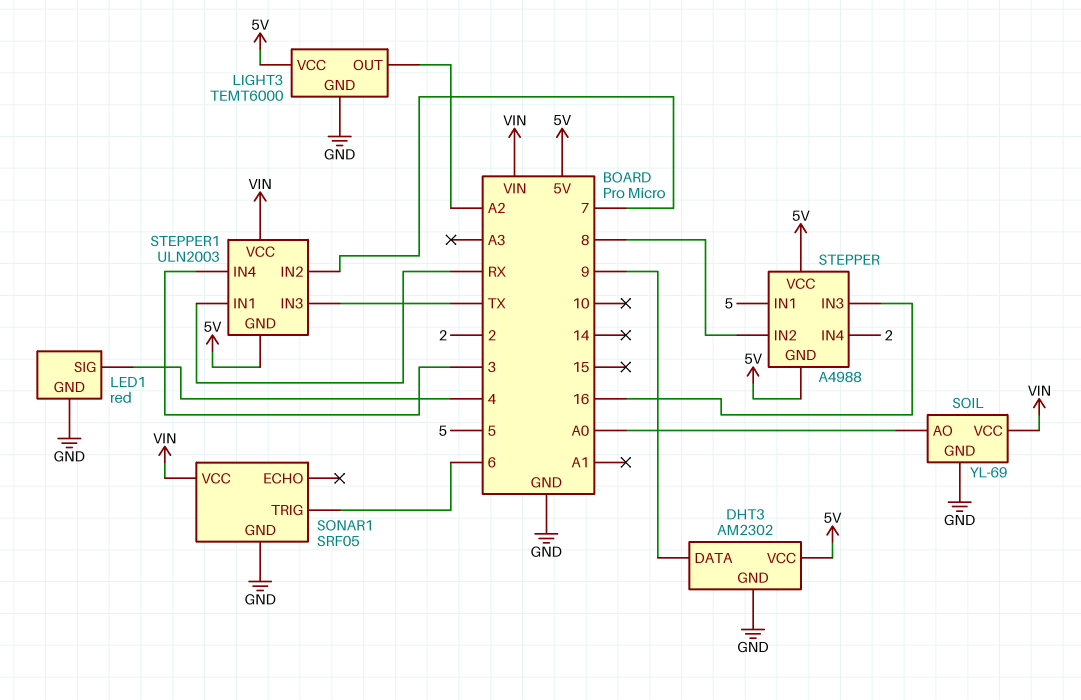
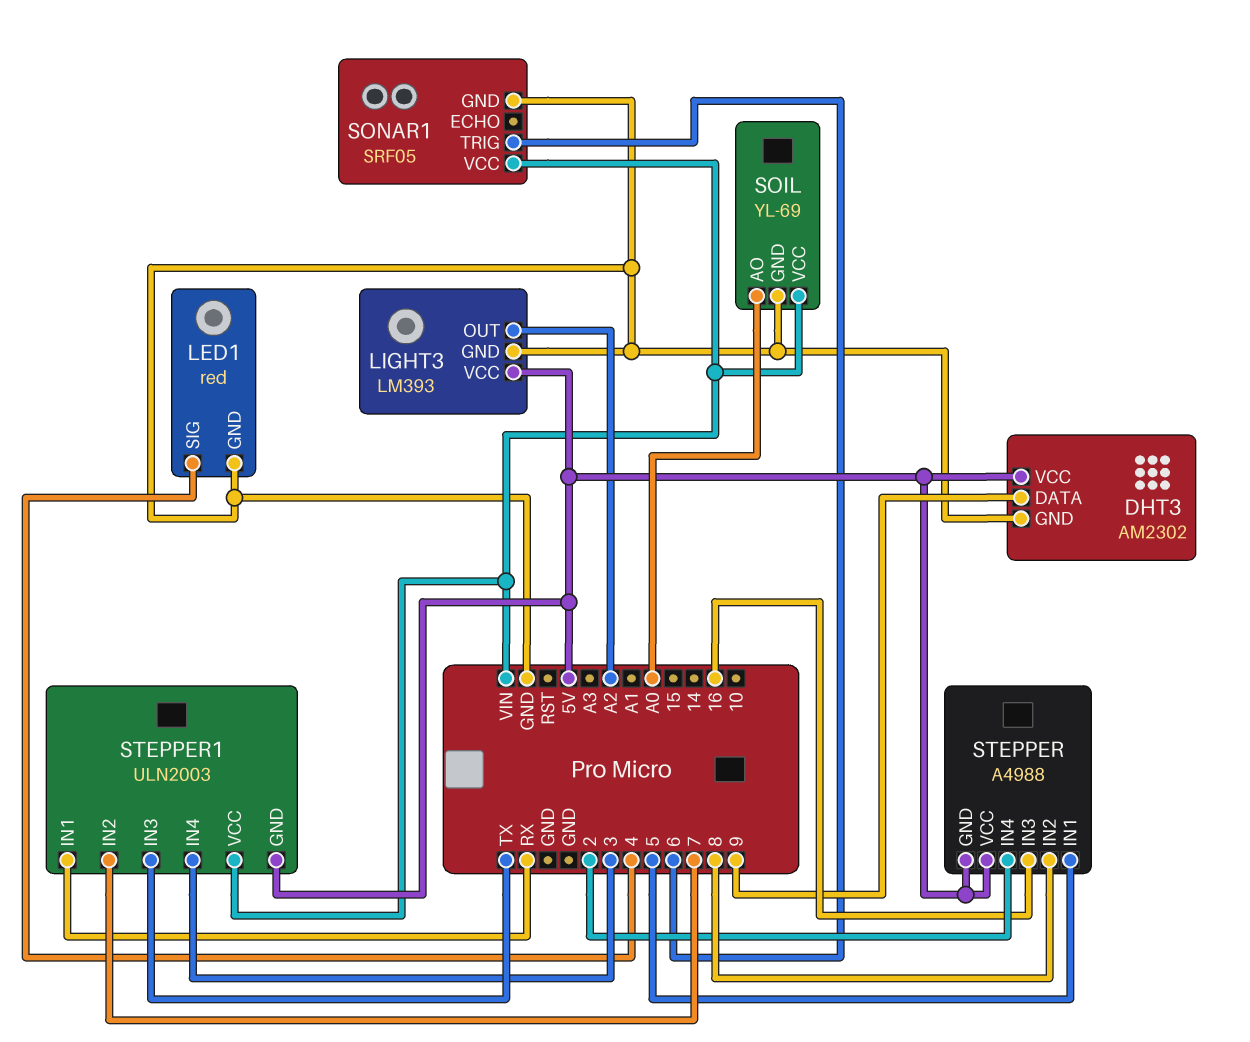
LIGHT3: TEMT6000 -> LM393

